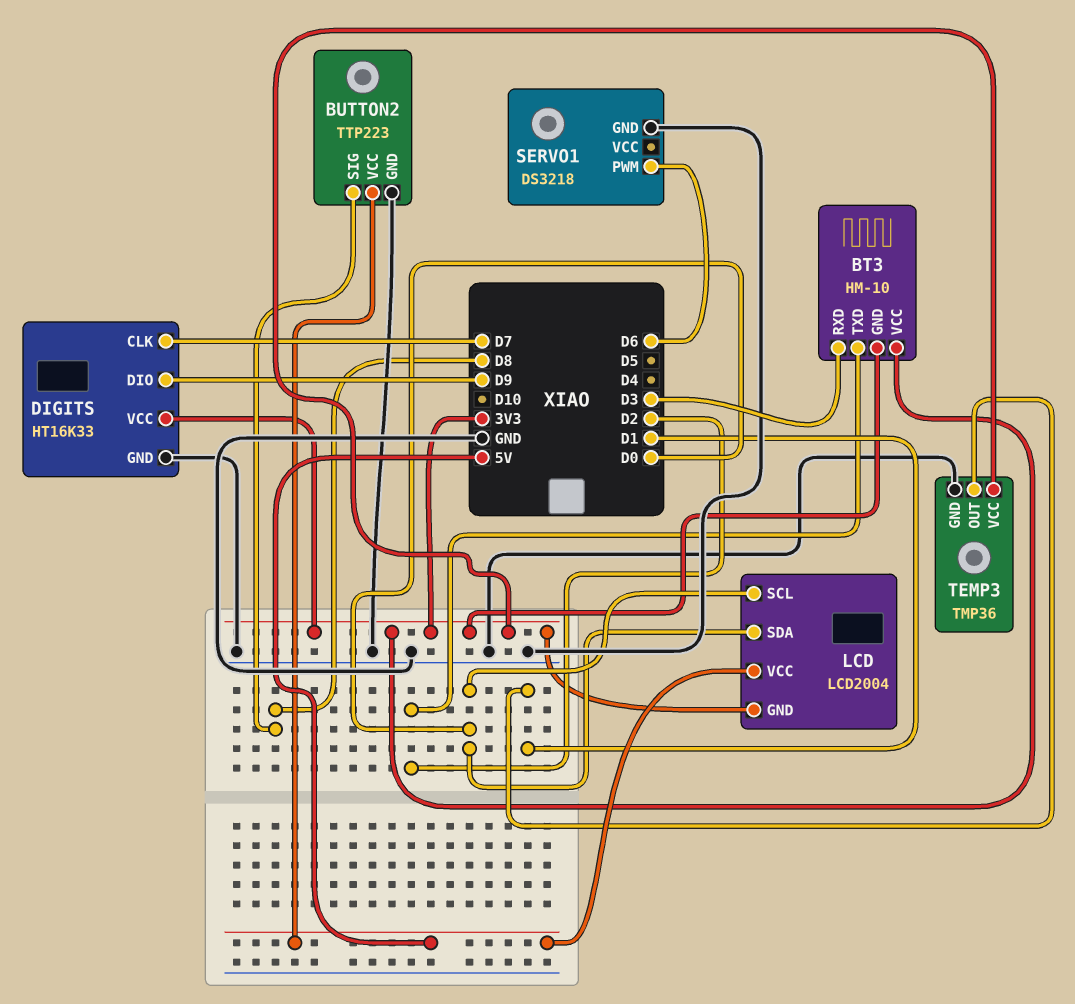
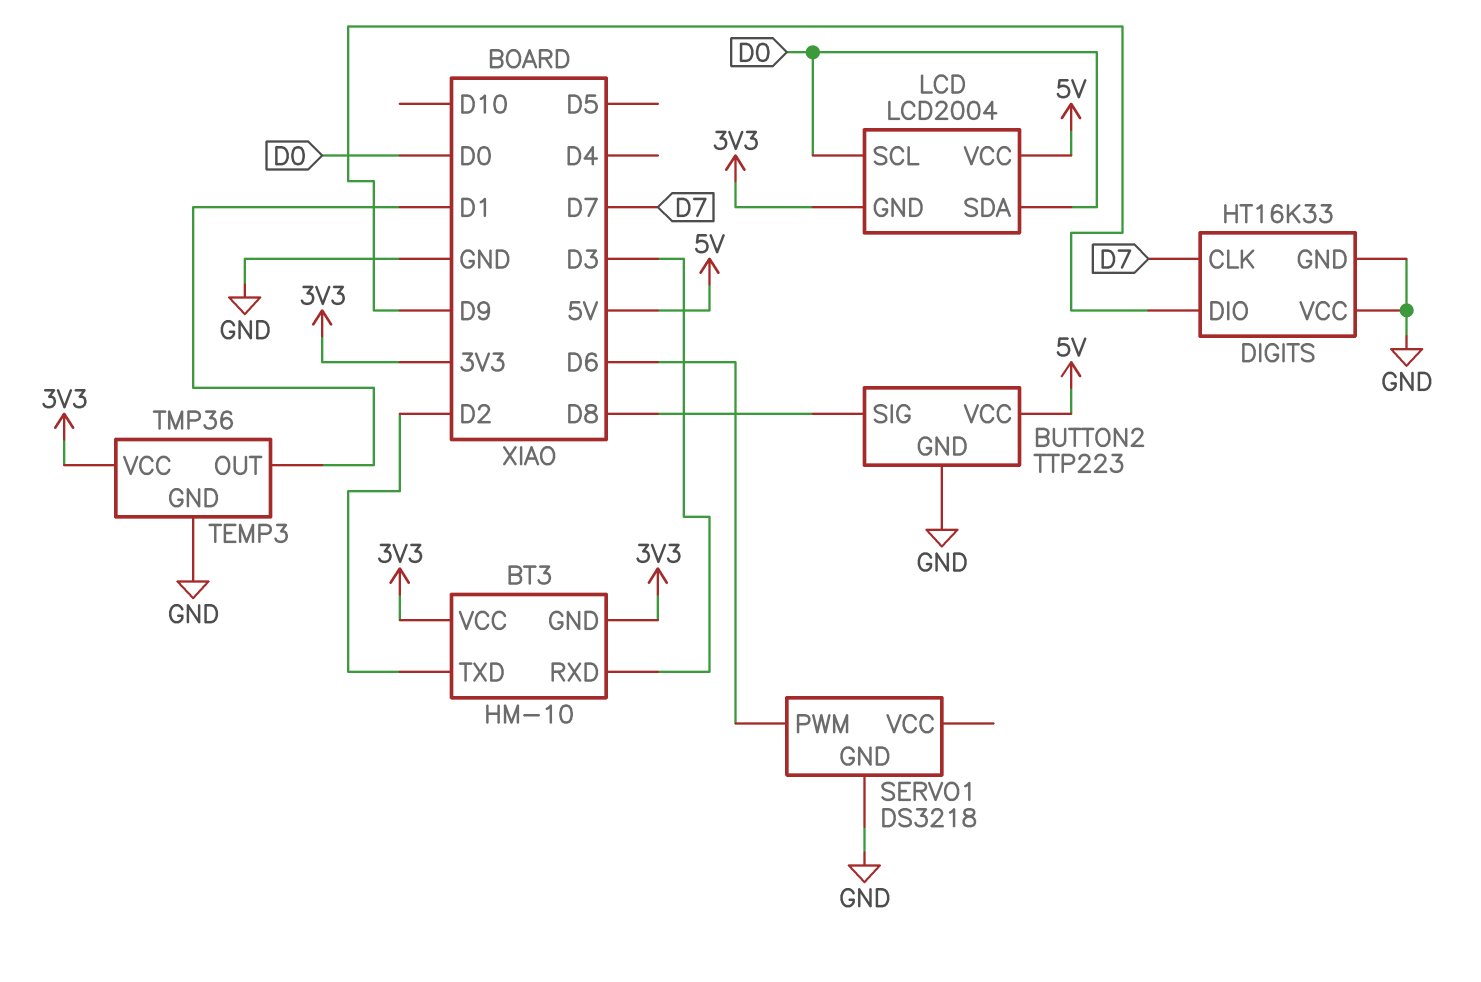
DIGITS pin VCC: 3V3 -> GND

